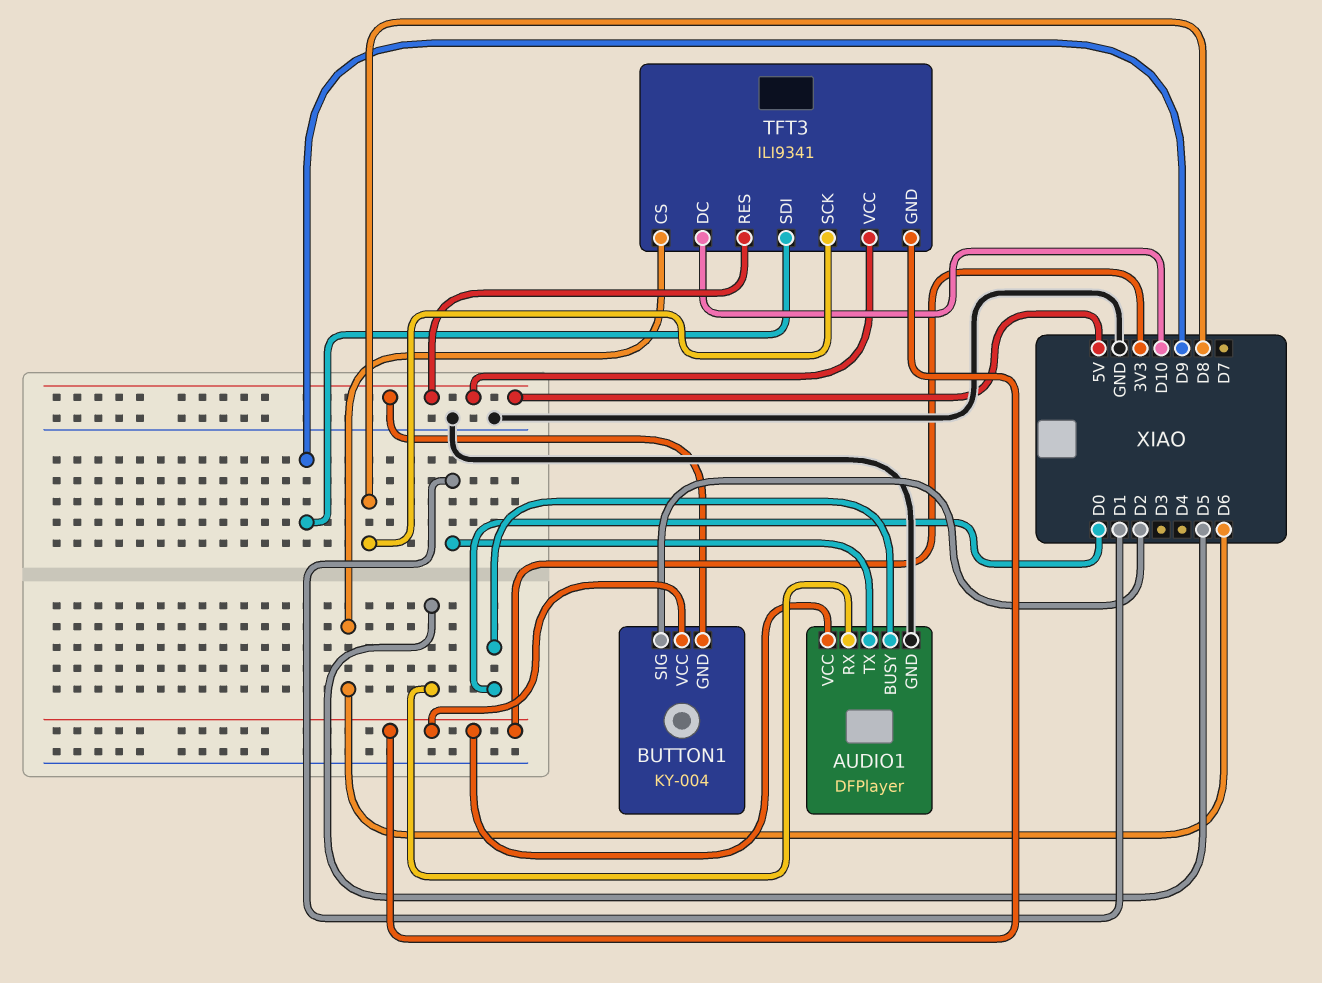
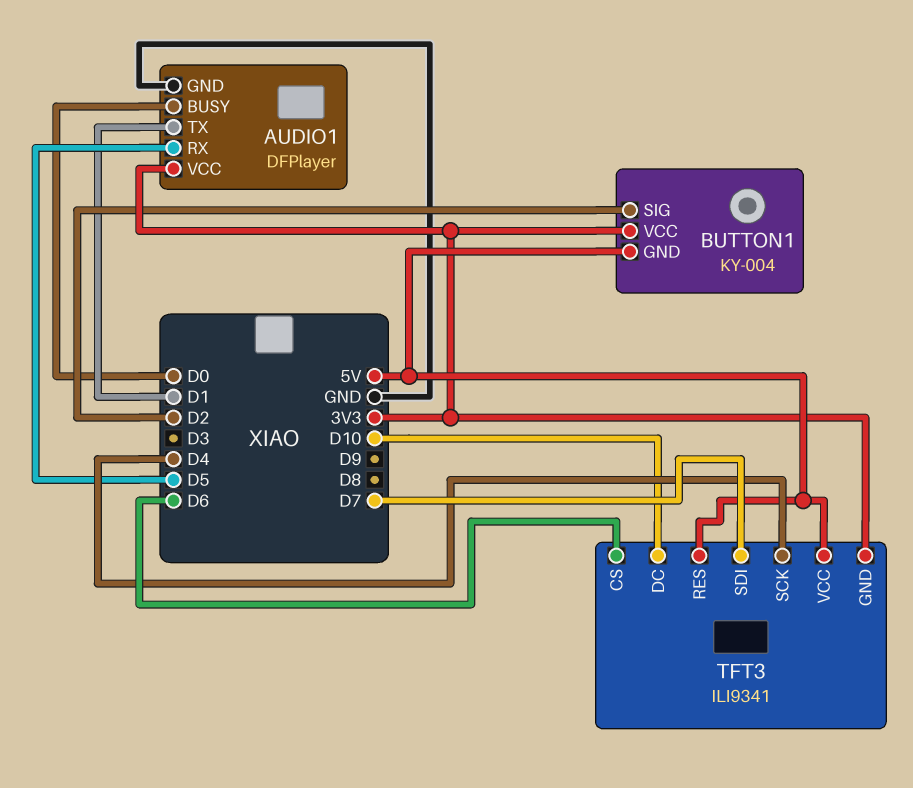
TFT3 pin SCK: D8 -> D4
TFT3 pin SDI: D9 -> D7

